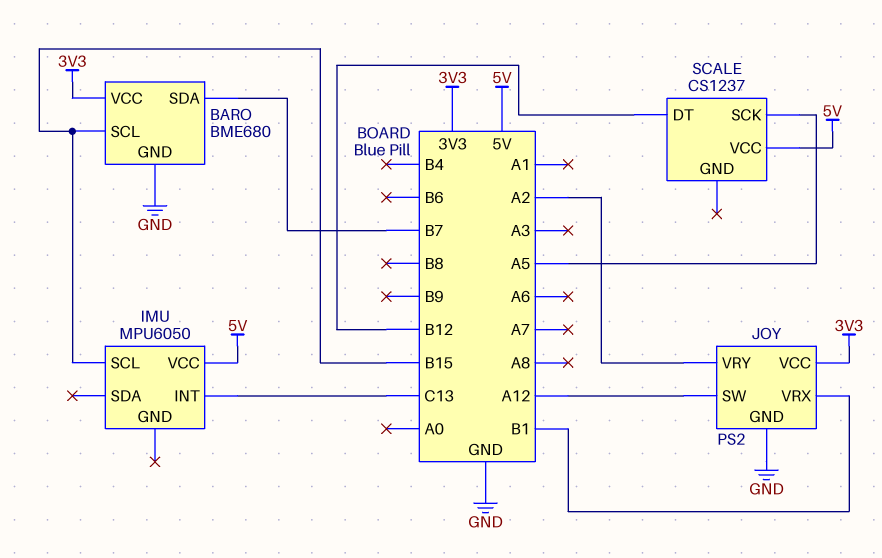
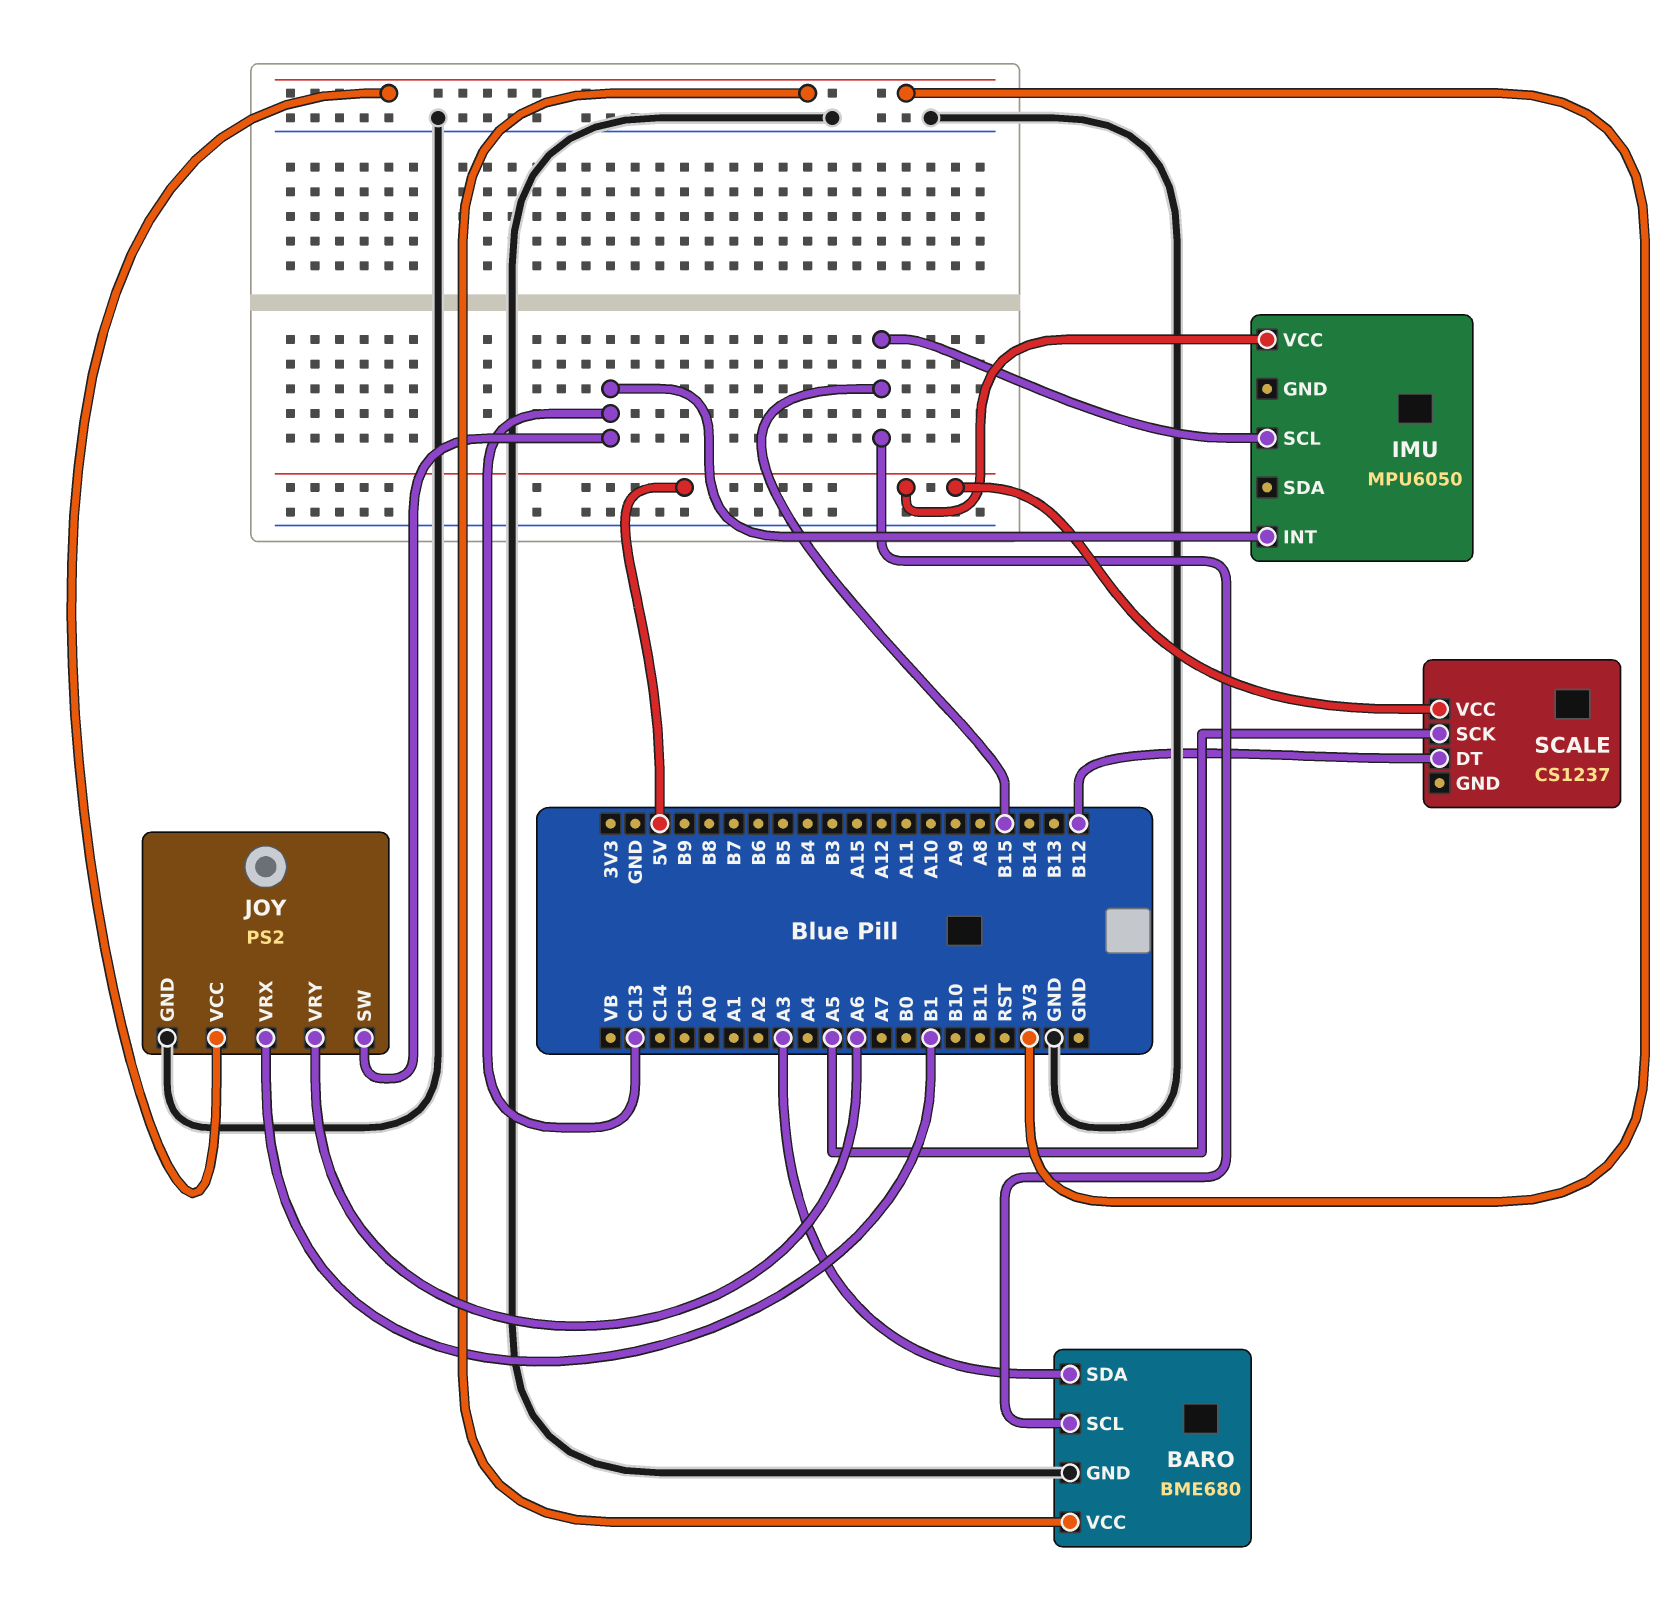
BARO pin SDA: B7 -> A3
JOY pin SW: A12 -> C13
JOY pin VRY: A2 -> A6

